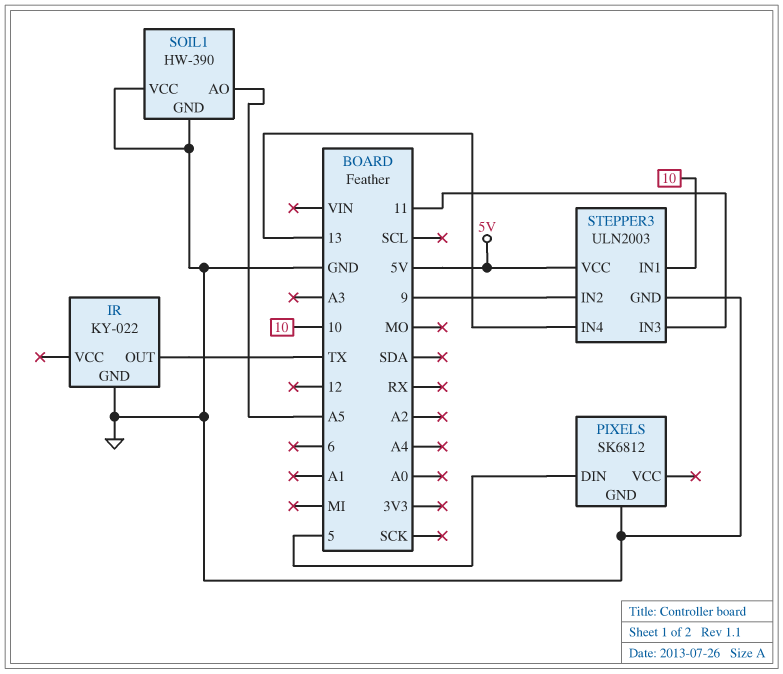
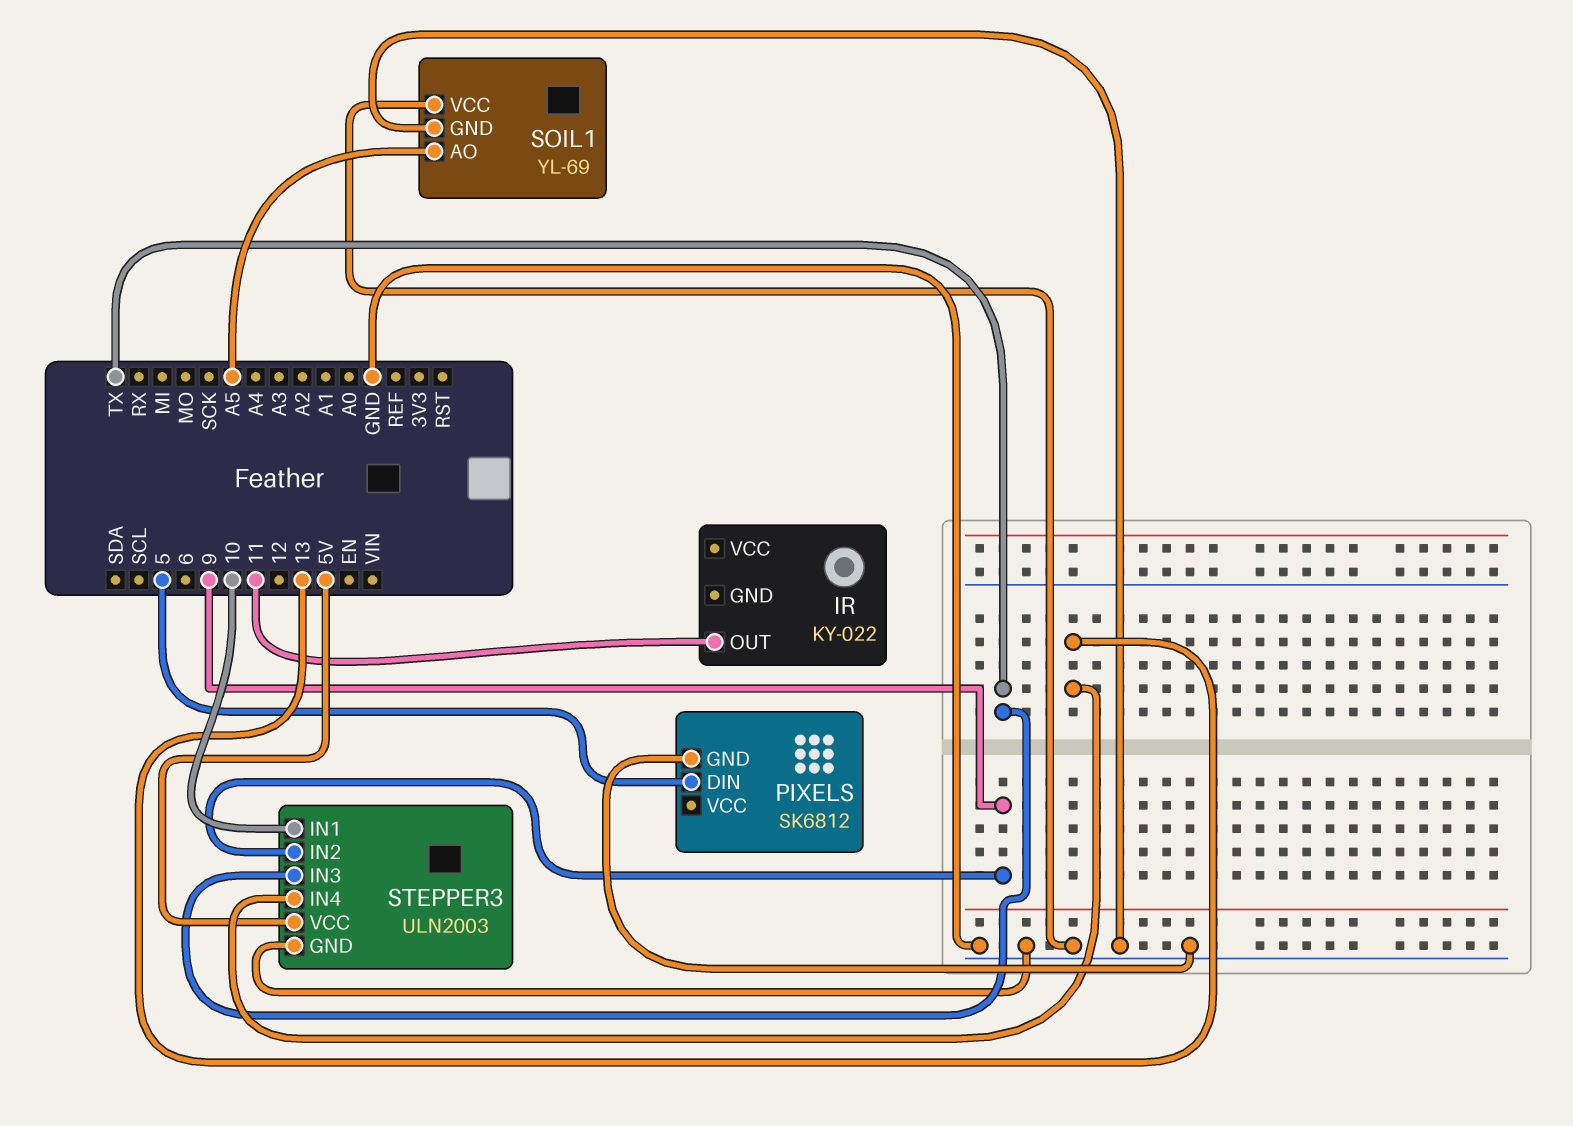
IR pin GND: GND -> none
IR pin OUT: TX -> 11
SOIL1: HW-390 -> YL-69
STEPPER3 pin IN3: 11 -> TX

